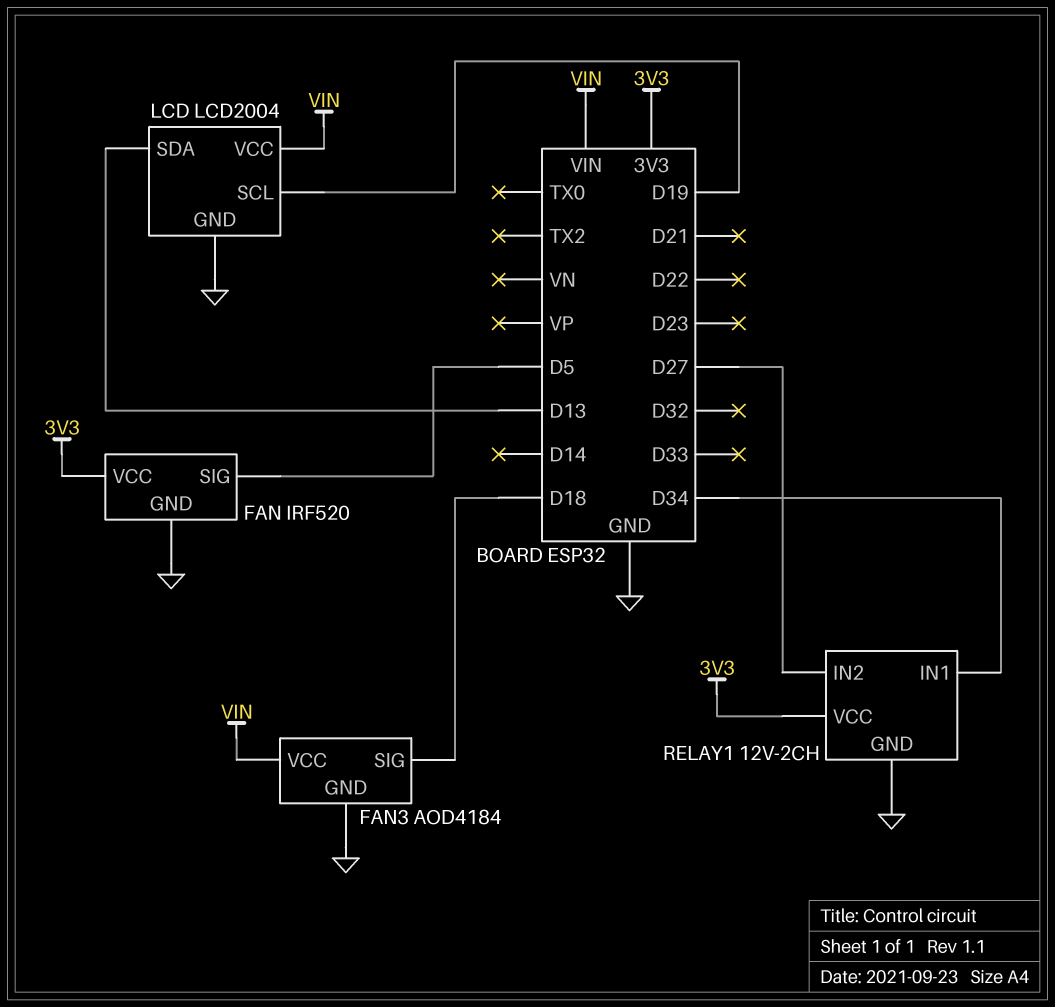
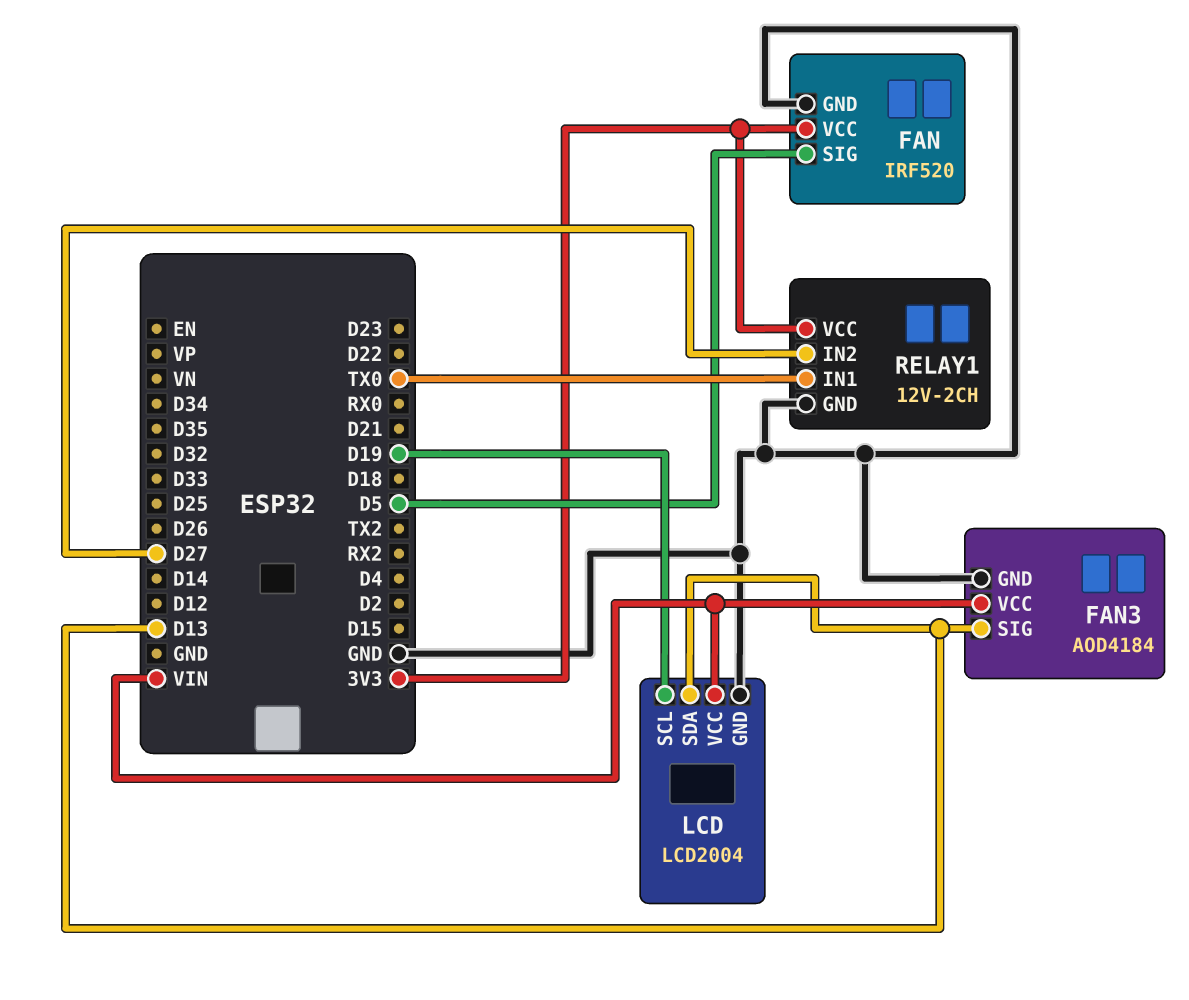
FAN3 pin SIG: D18 -> D13
RELAY1 pin IN1: D34 -> TX0

